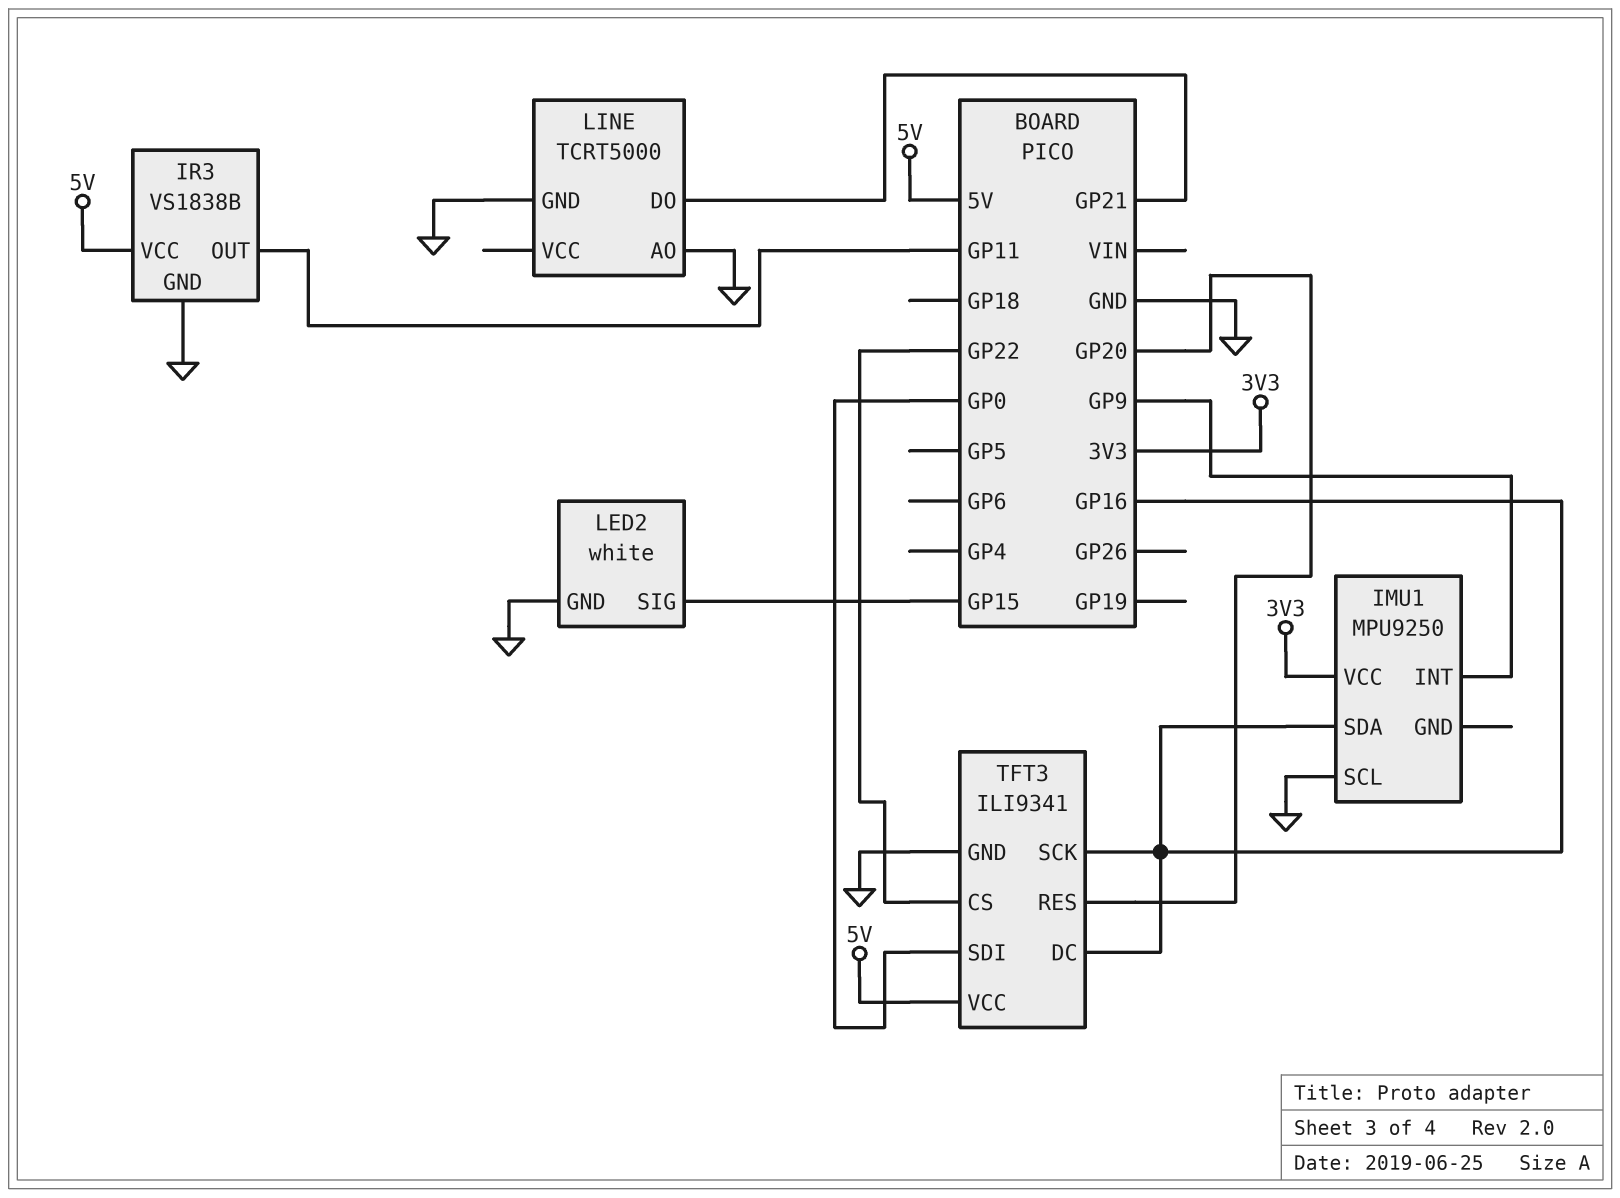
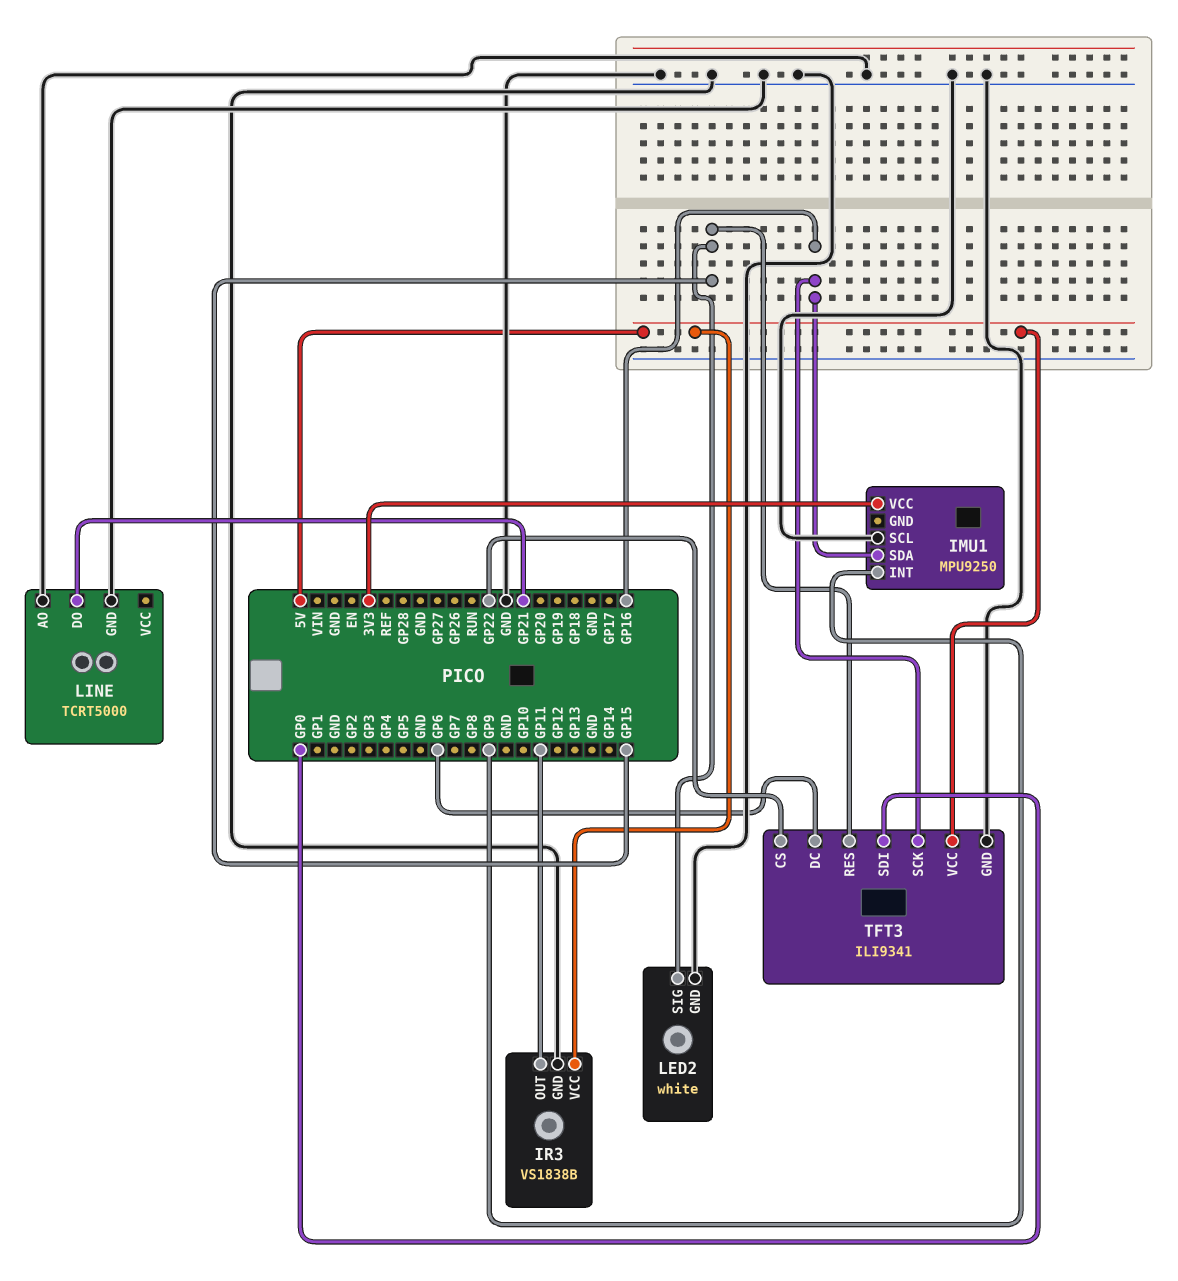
TFT3 pin DC: GP16 -> GP6
TFT3 pin RES: GP20 -> GP15

